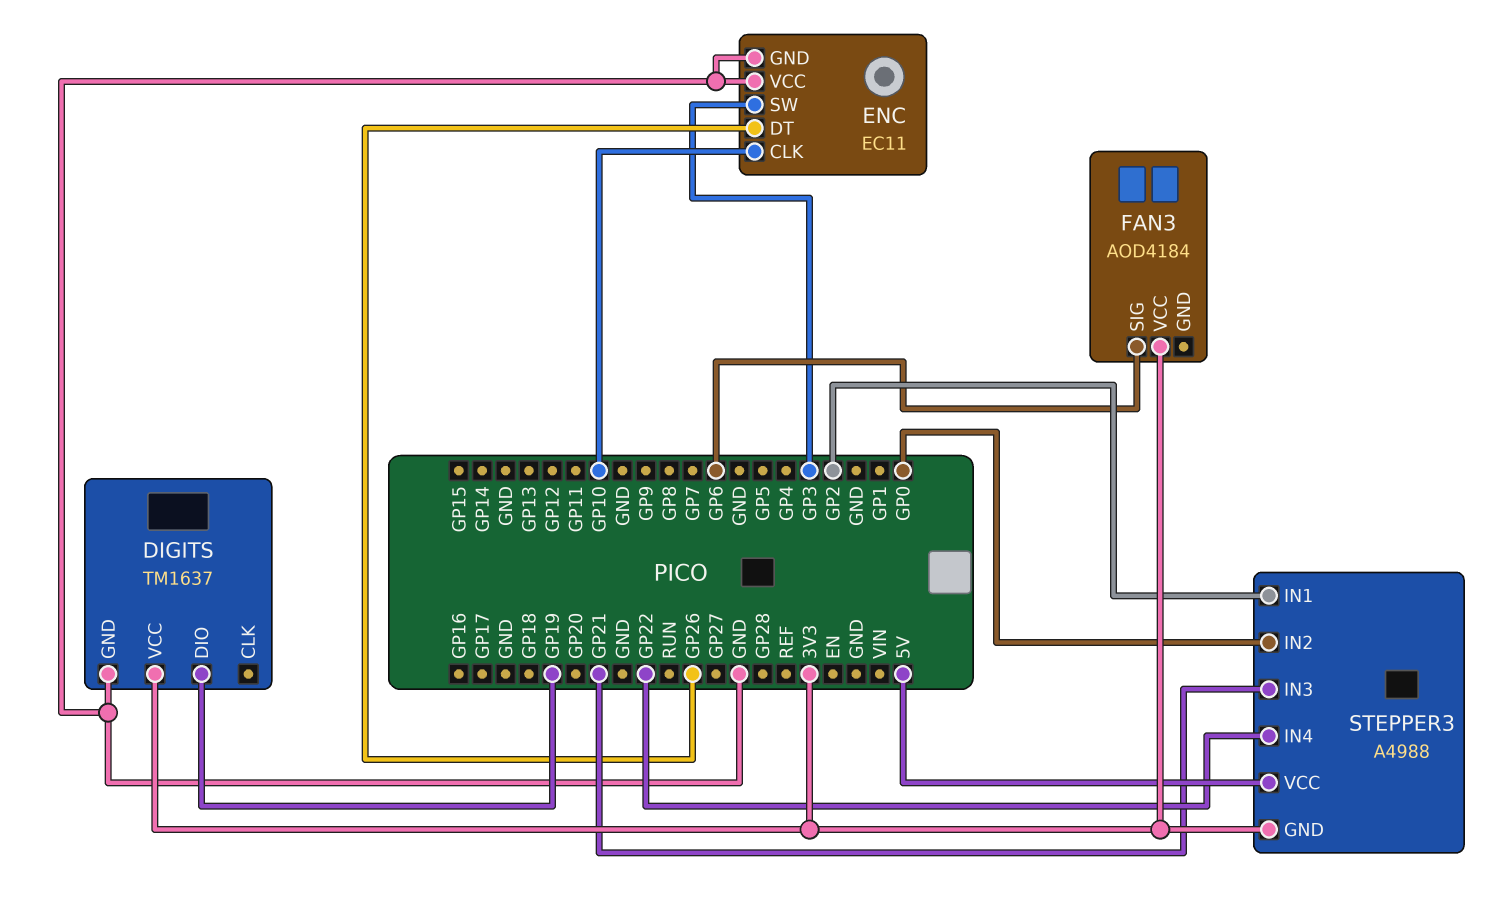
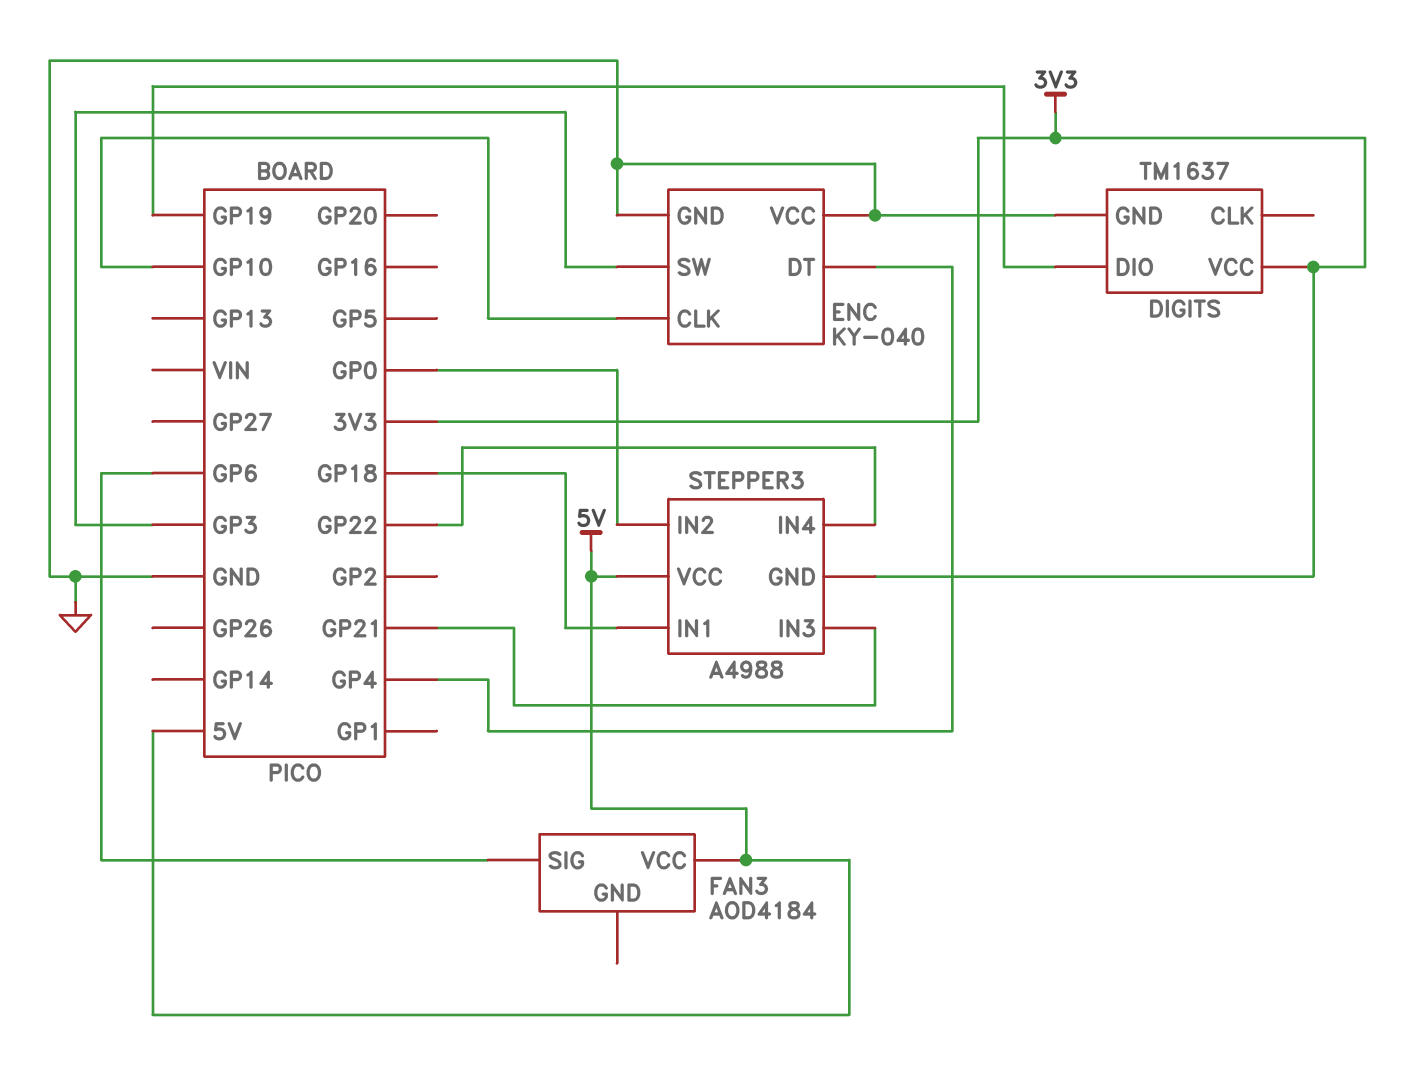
ENC: EC11 -> KY-040
ENC pin DT: GP26 -> GP4
FAN3 pin VCC: 3V3 -> 5V
STEPPER3 pin IN1: GP2 -> GP18

